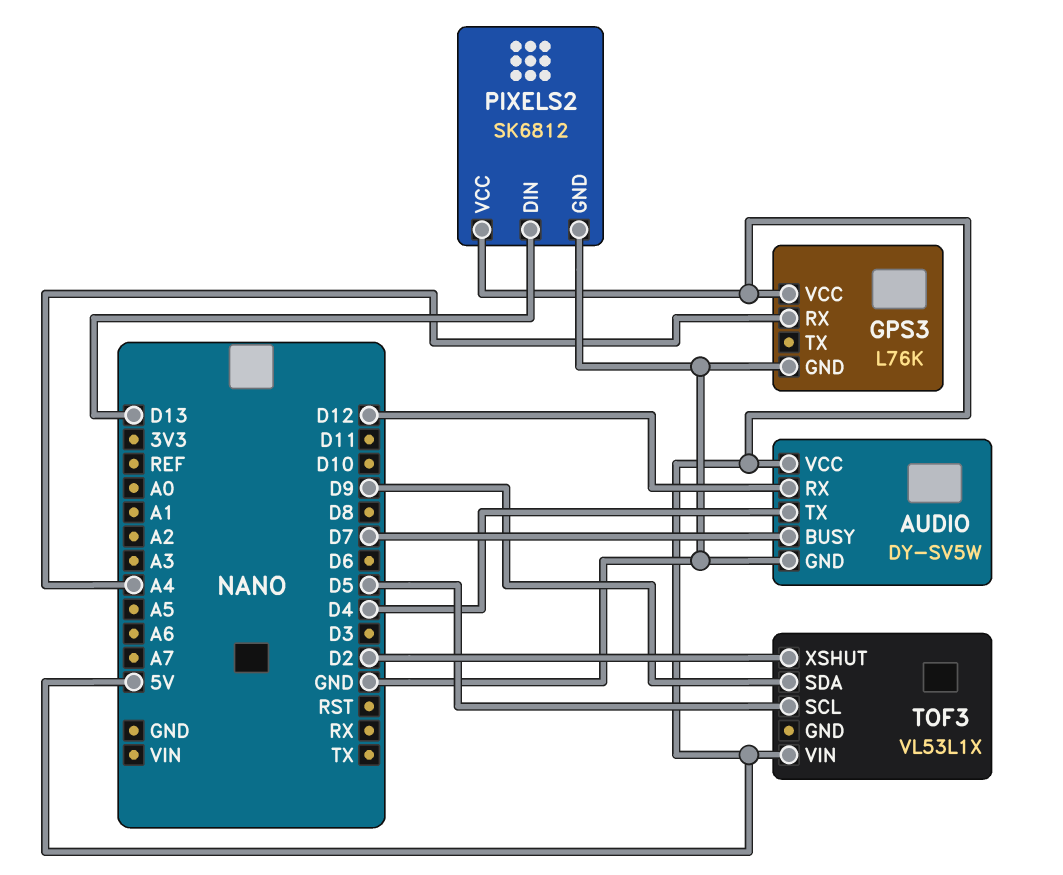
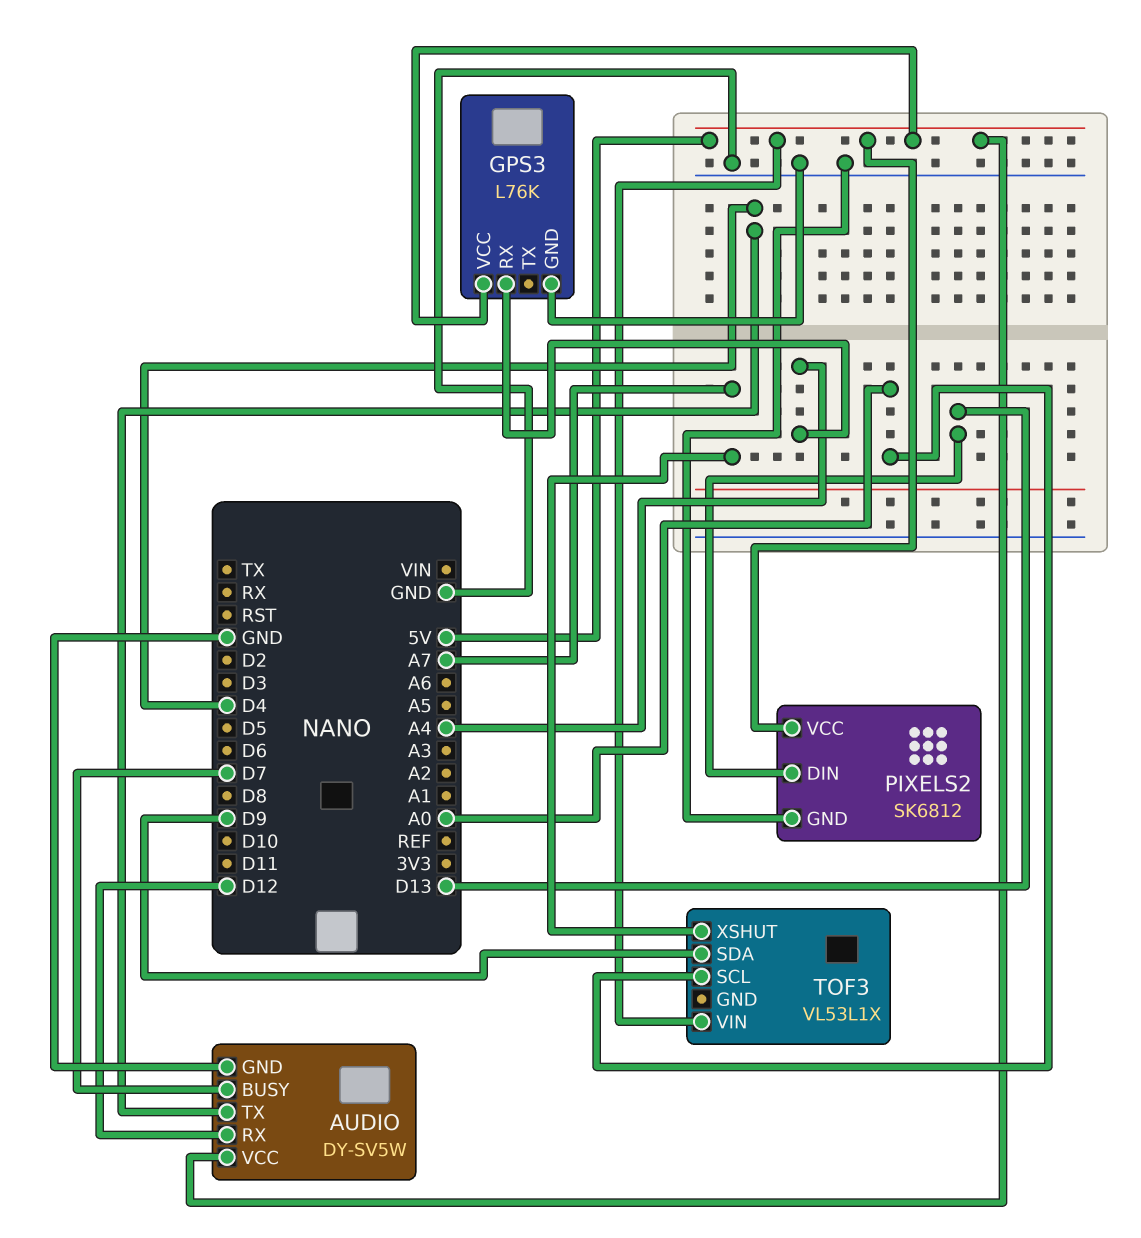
TOF3 pin SCL: D5 -> A0
TOF3 pin XSHUT: D2 -> A7

